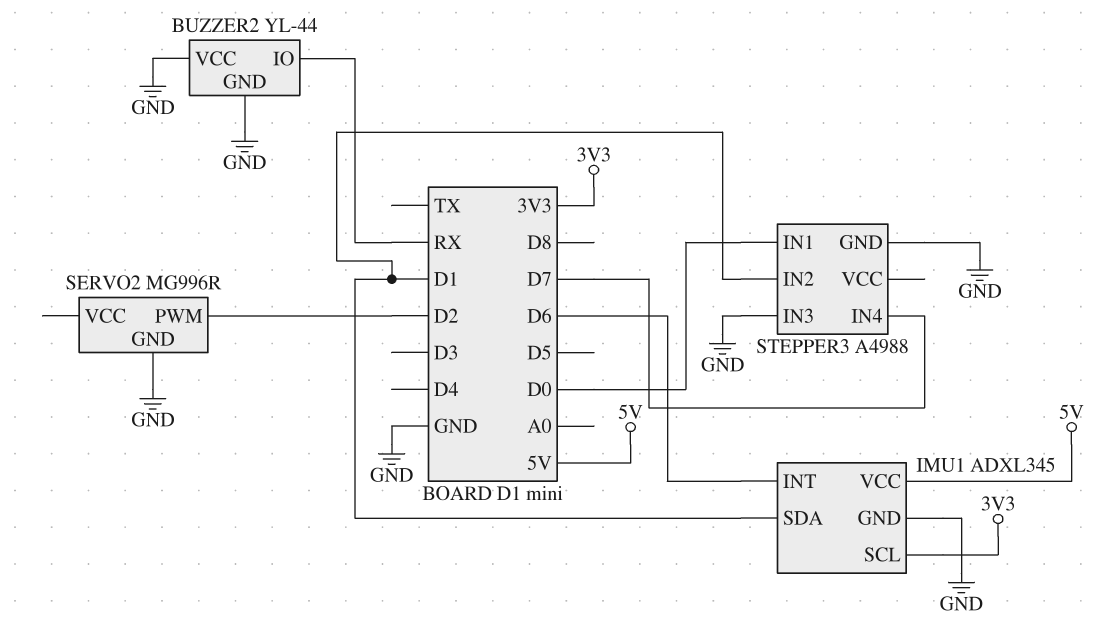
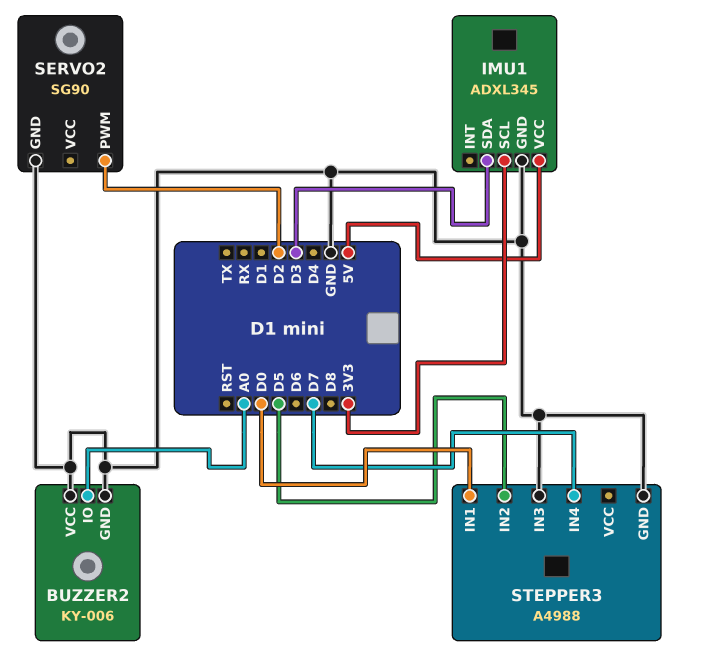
BUZZER2: YL-44 -> KY-006
BUZZER2 pin IO: RX -> A0
IMU1 pin INT: D6 -> none
IMU1 pin SDA: D1 -> D3
SERVO2: MG996R -> SG90
STEPPER3 pin IN2: D1 -> D5

